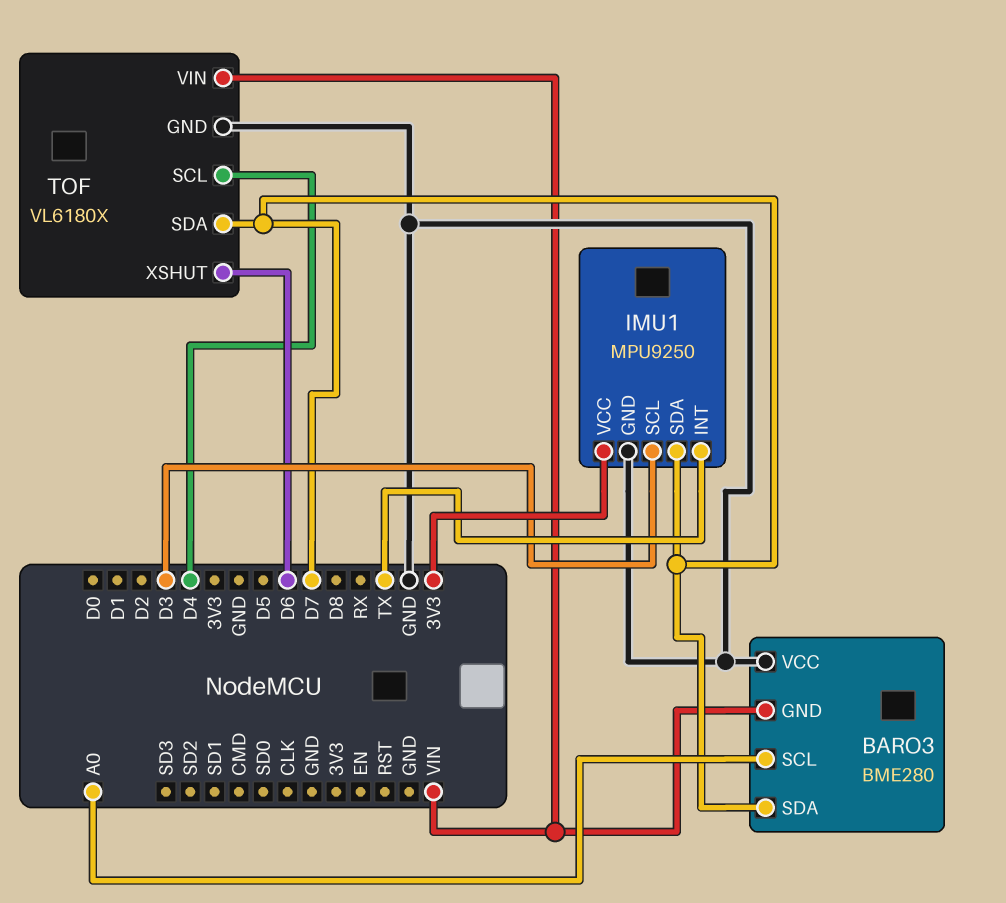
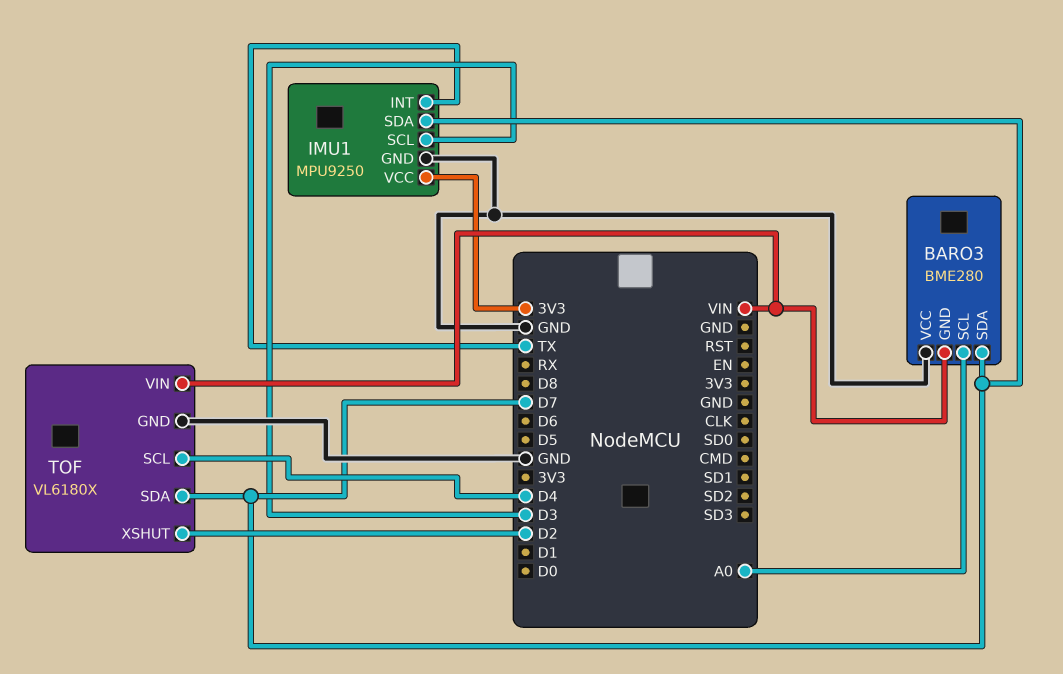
TOF pin XSHUT: D6 -> D2

